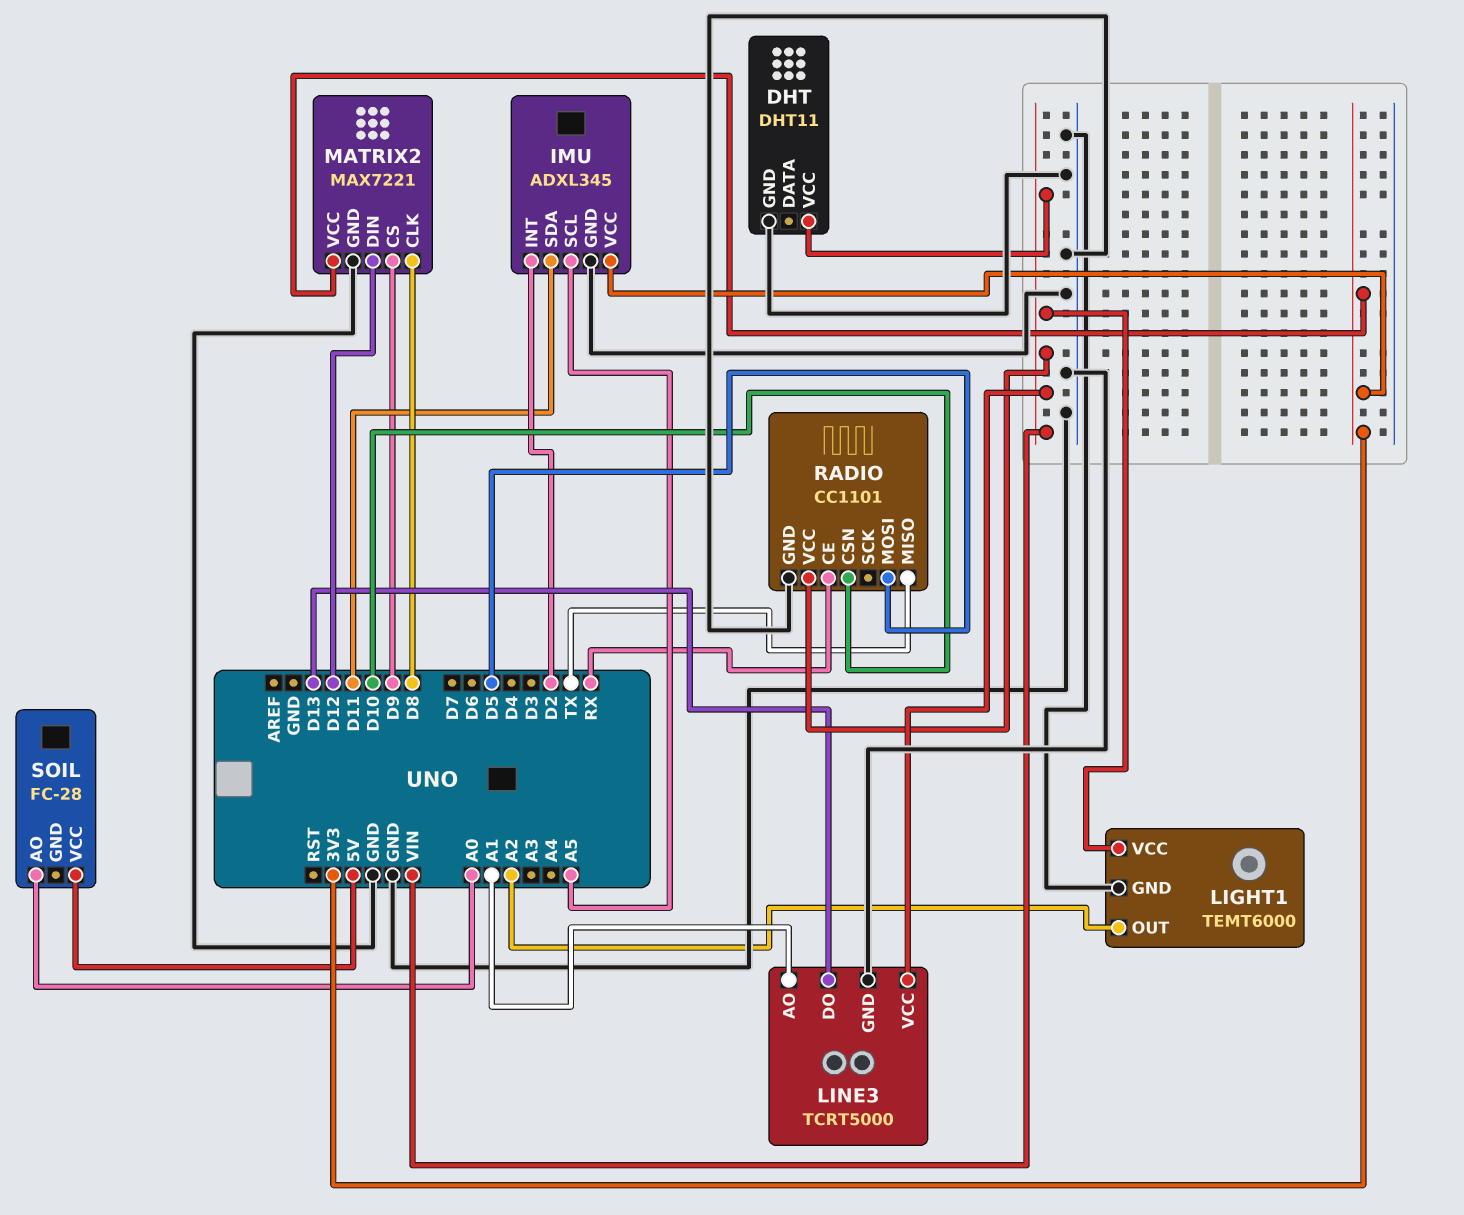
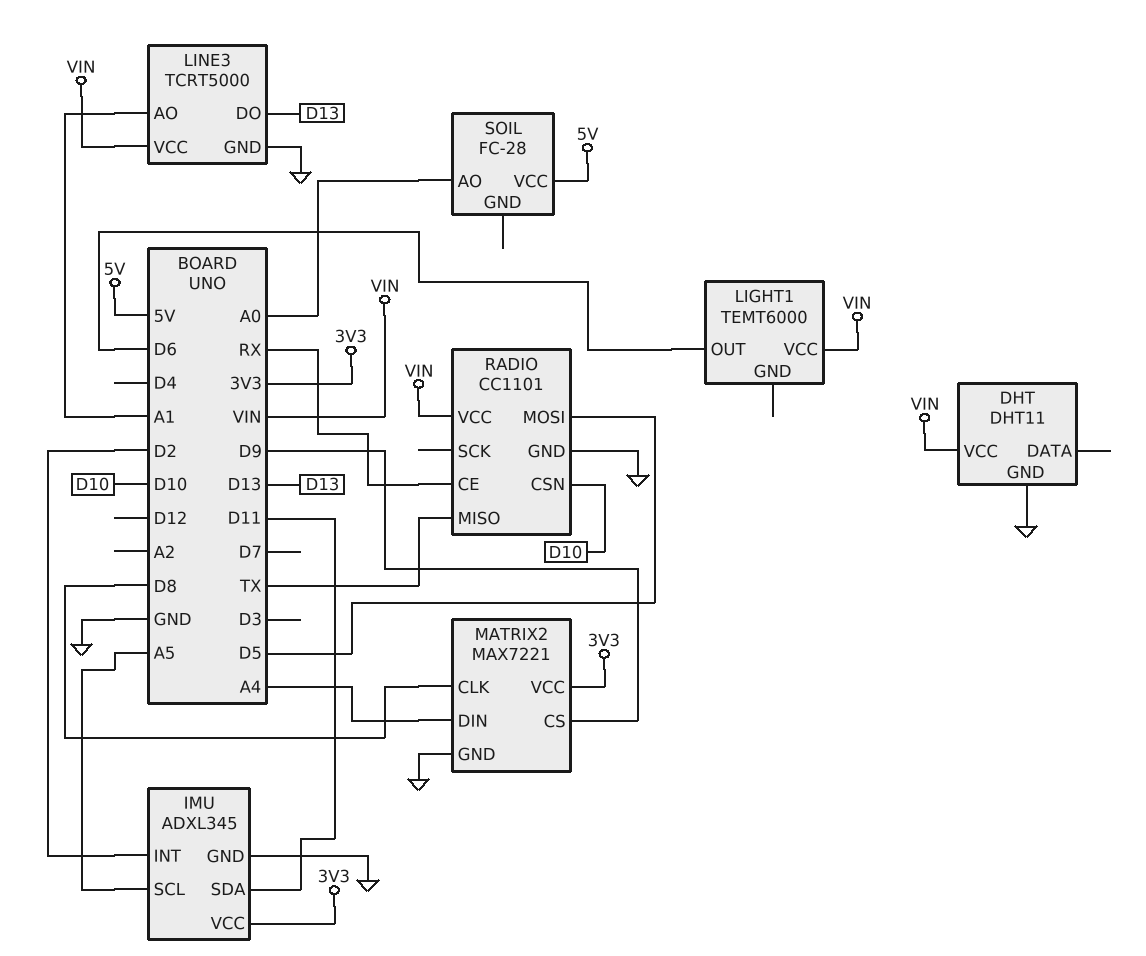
LIGHT1 pin GND: GND -> none
LIGHT1 pin OUT: A2 -> D6
MATRIX2 pin DIN: D12 -> A4

